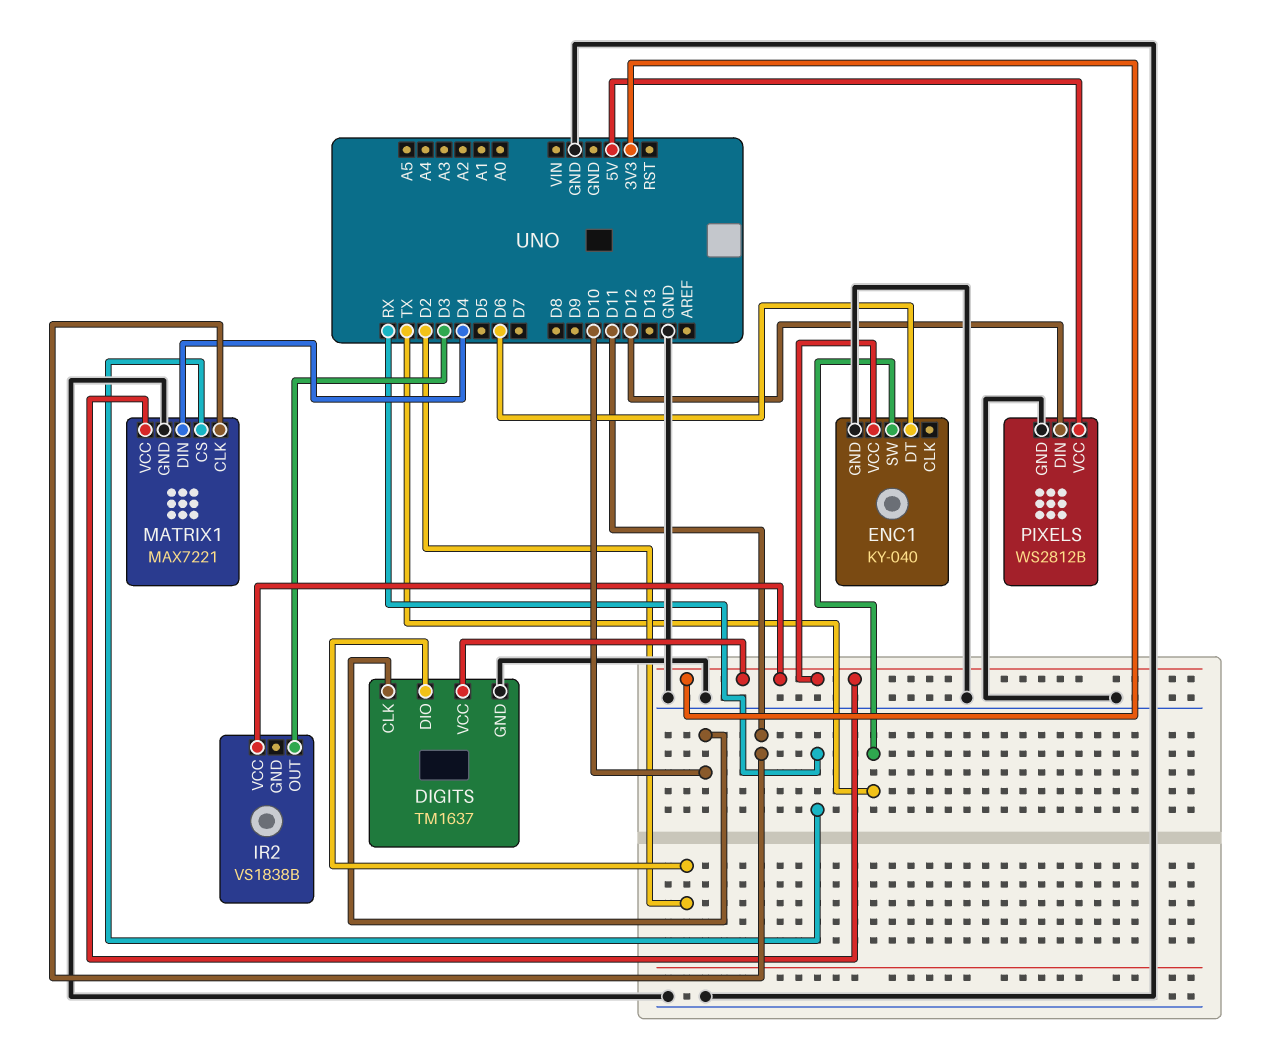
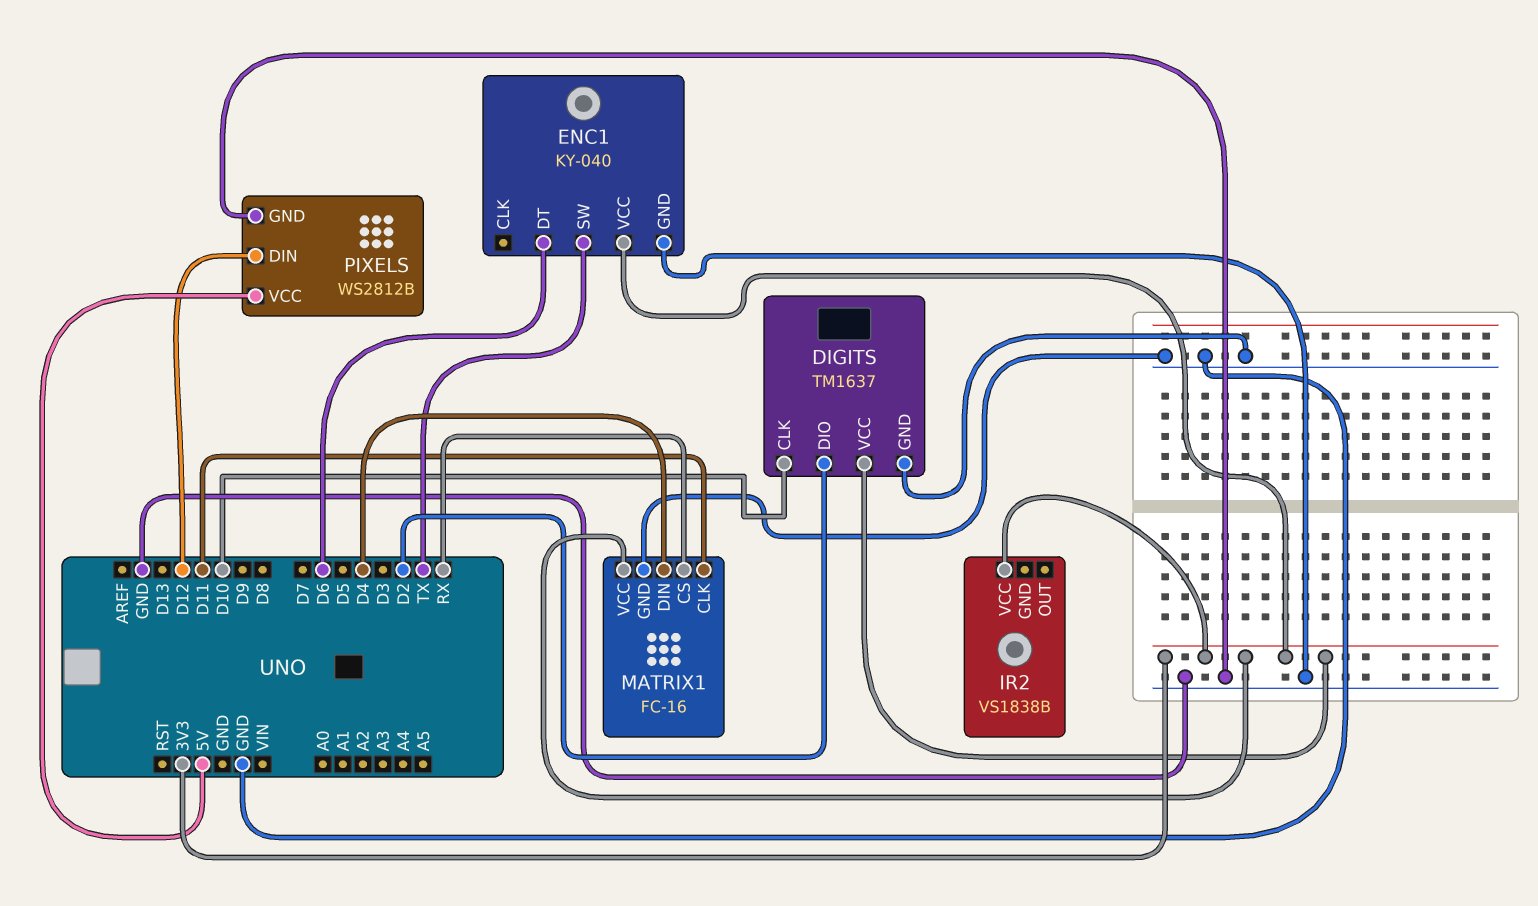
IR2 pin OUT: D3 -> none
MATRIX1: MAX7221 -> FC-16

